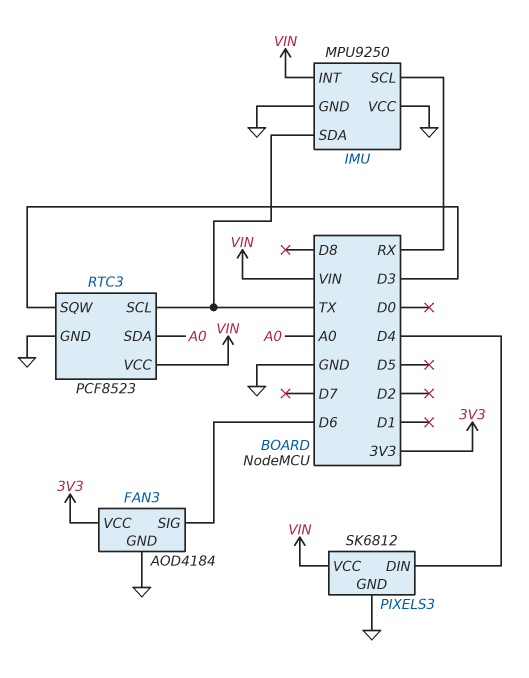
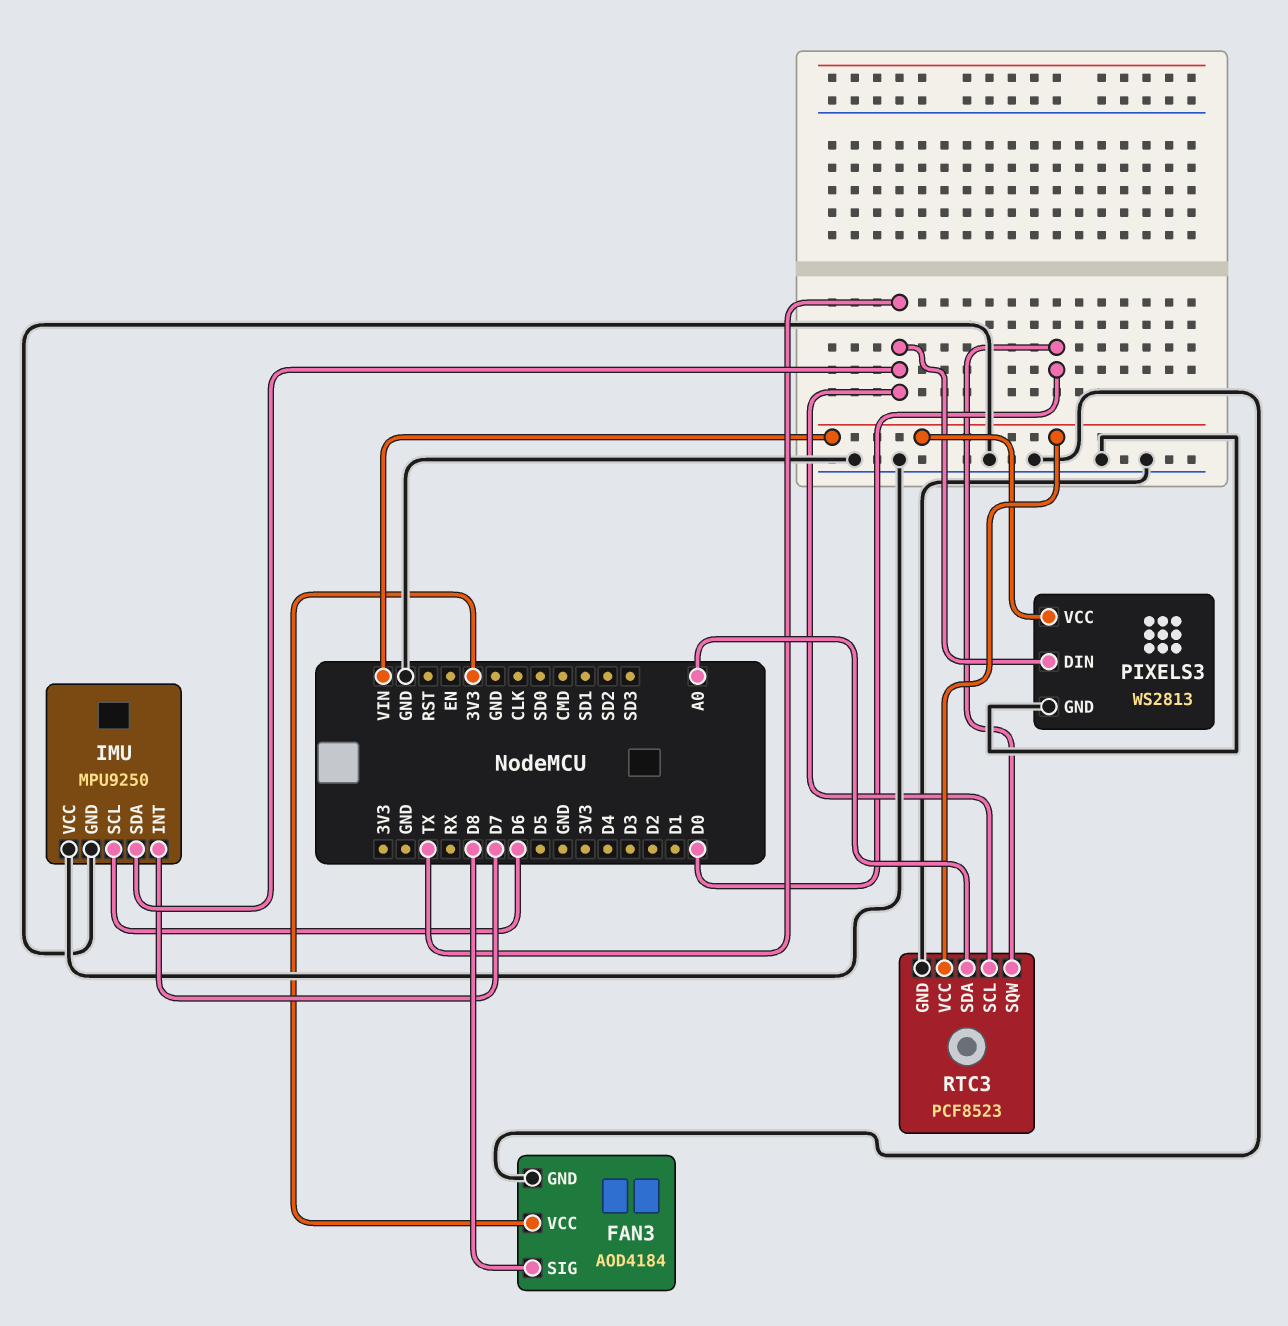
FAN3 pin SIG: D6 -> D8
IMU pin INT: VIN -> D7
IMU pin SCL: RX -> D6
PIXELS3: SK6812 -> WS2813
PIXELS3 pin DIN: D4 -> TX
RTC3 pin SQW: D3 -> D0

